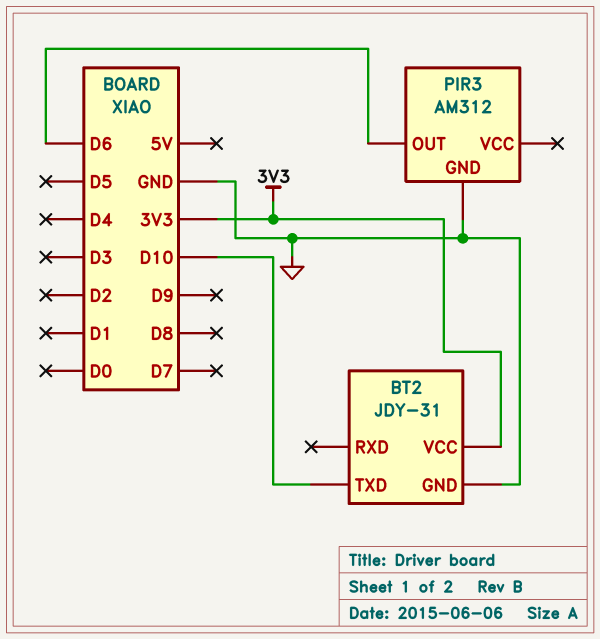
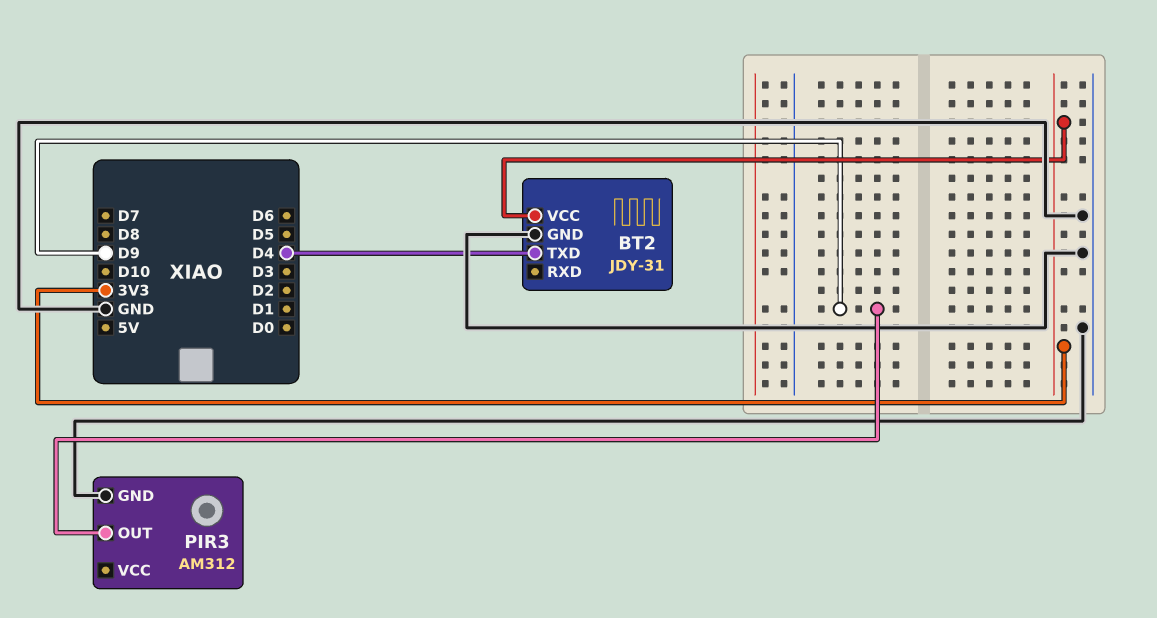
BT2 pin TXD: D10 -> D4
PIR3 pin OUT: D6 -> D9

